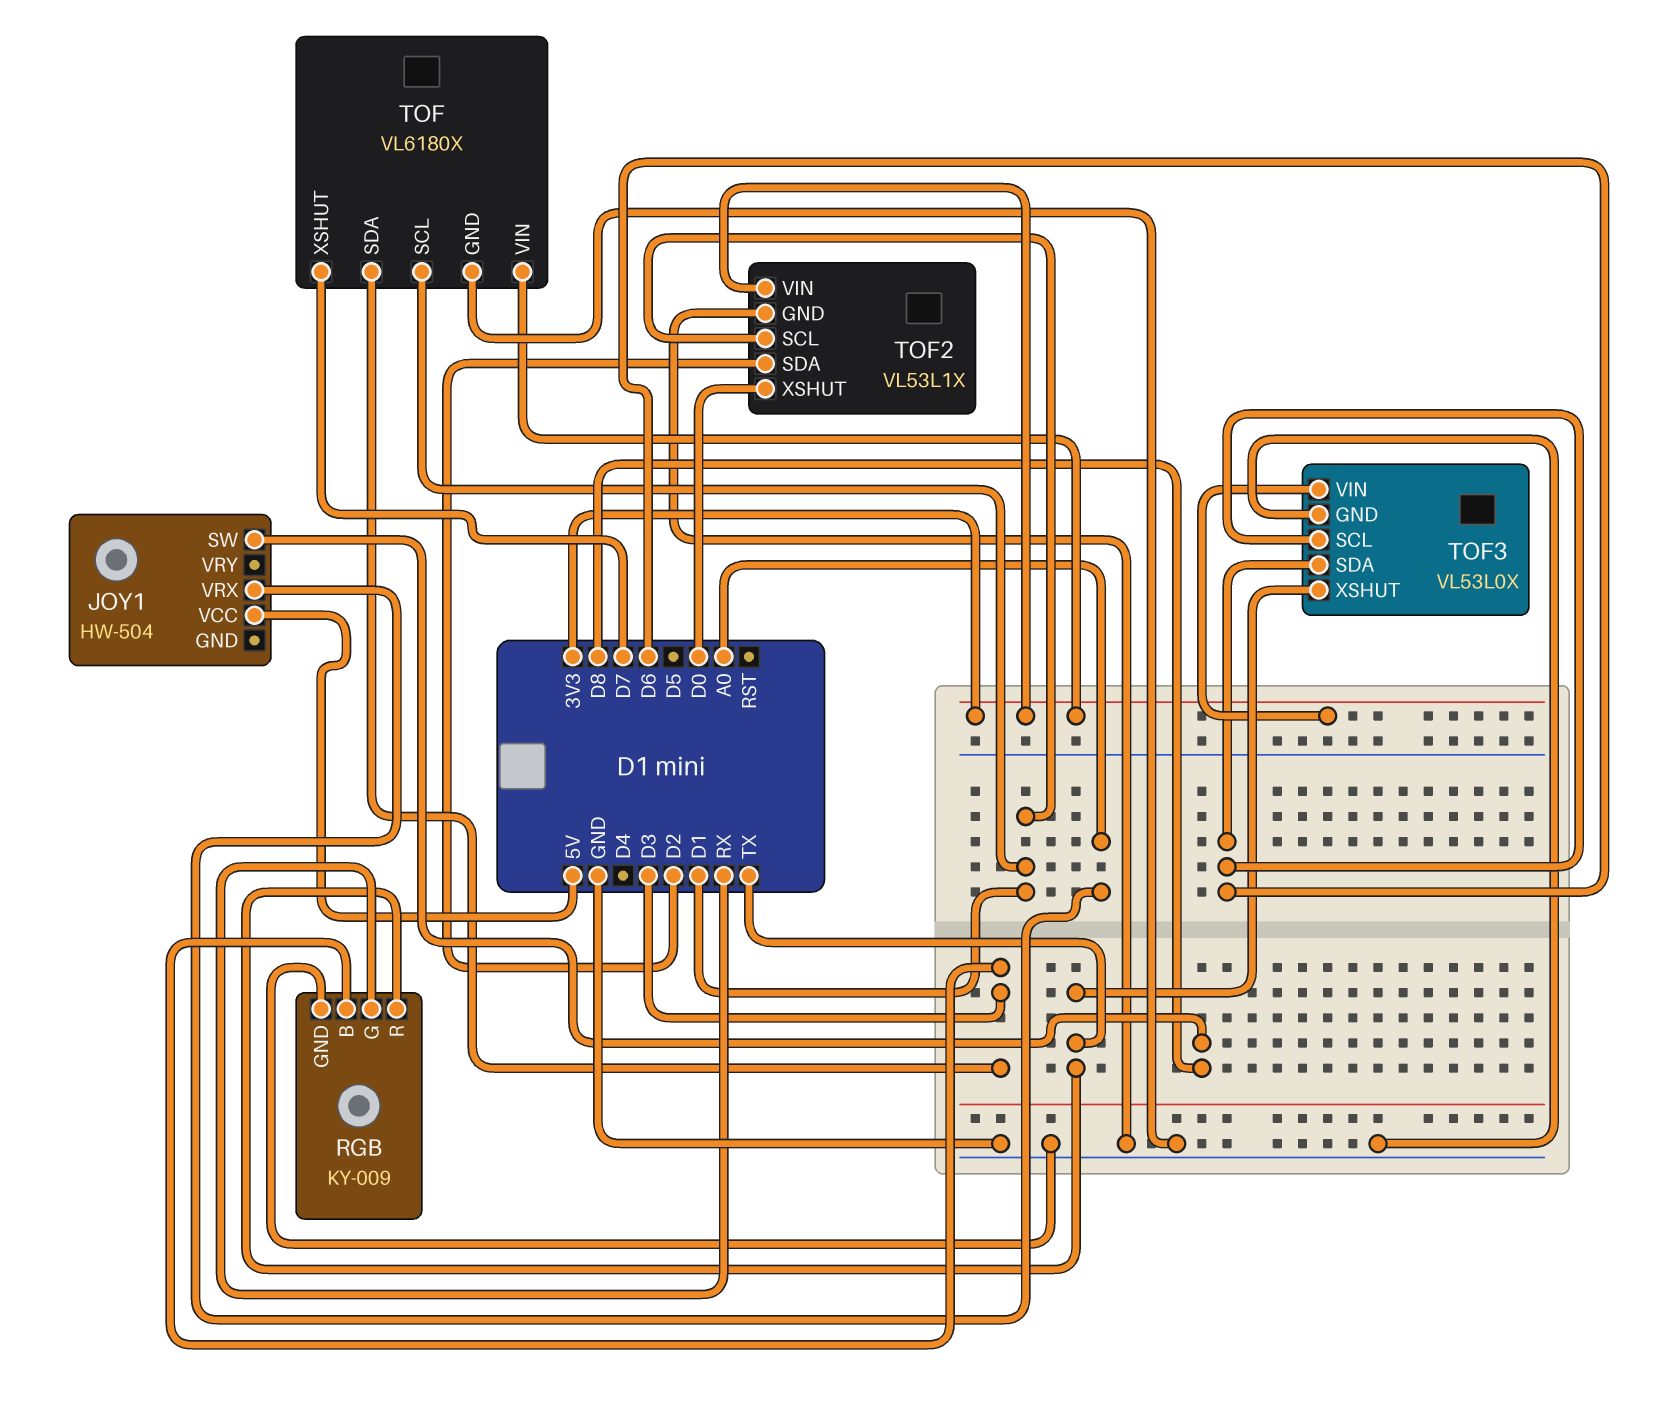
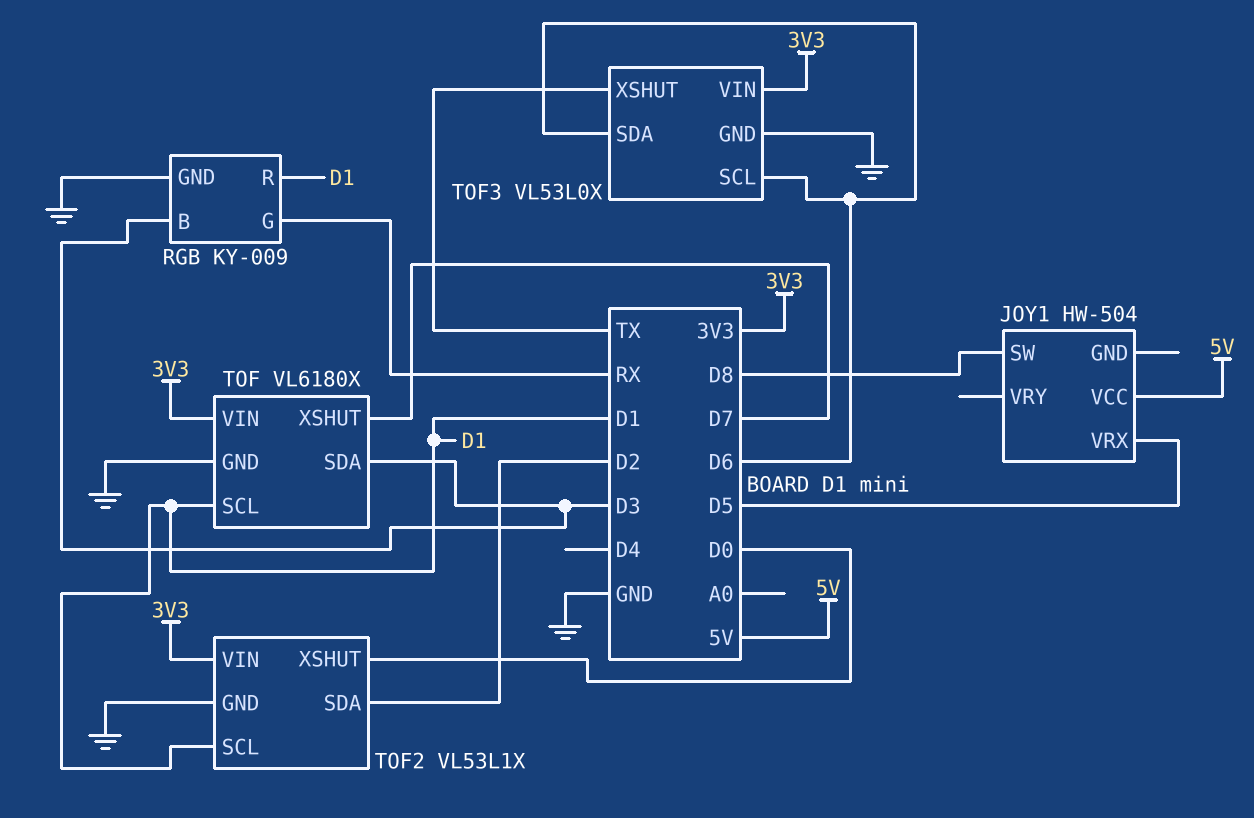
JOY1 pin VRX: A0 -> D5
RGB pin R: TX -> D1

